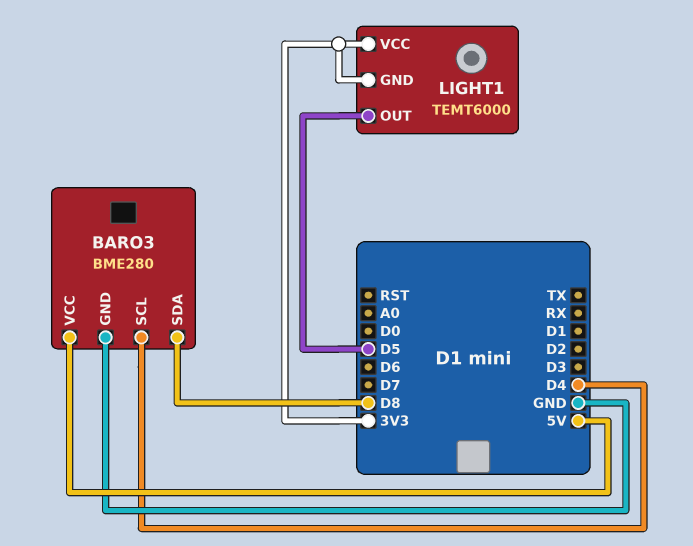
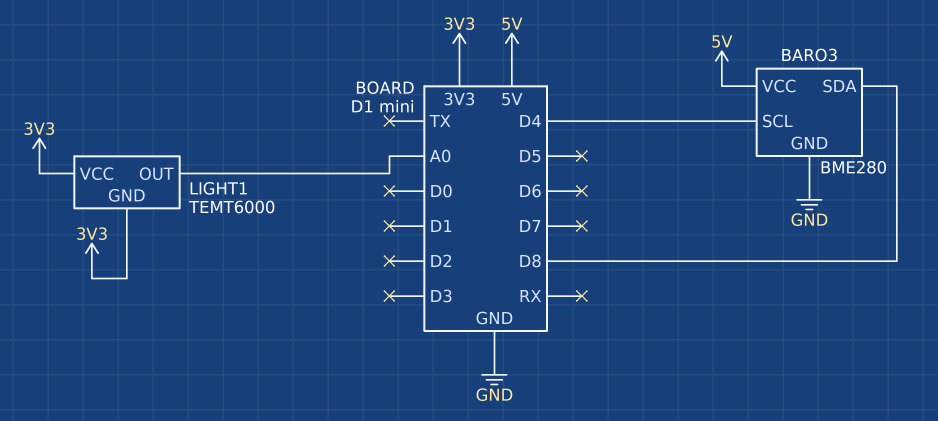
LIGHT1 pin OUT: D5 -> A0

